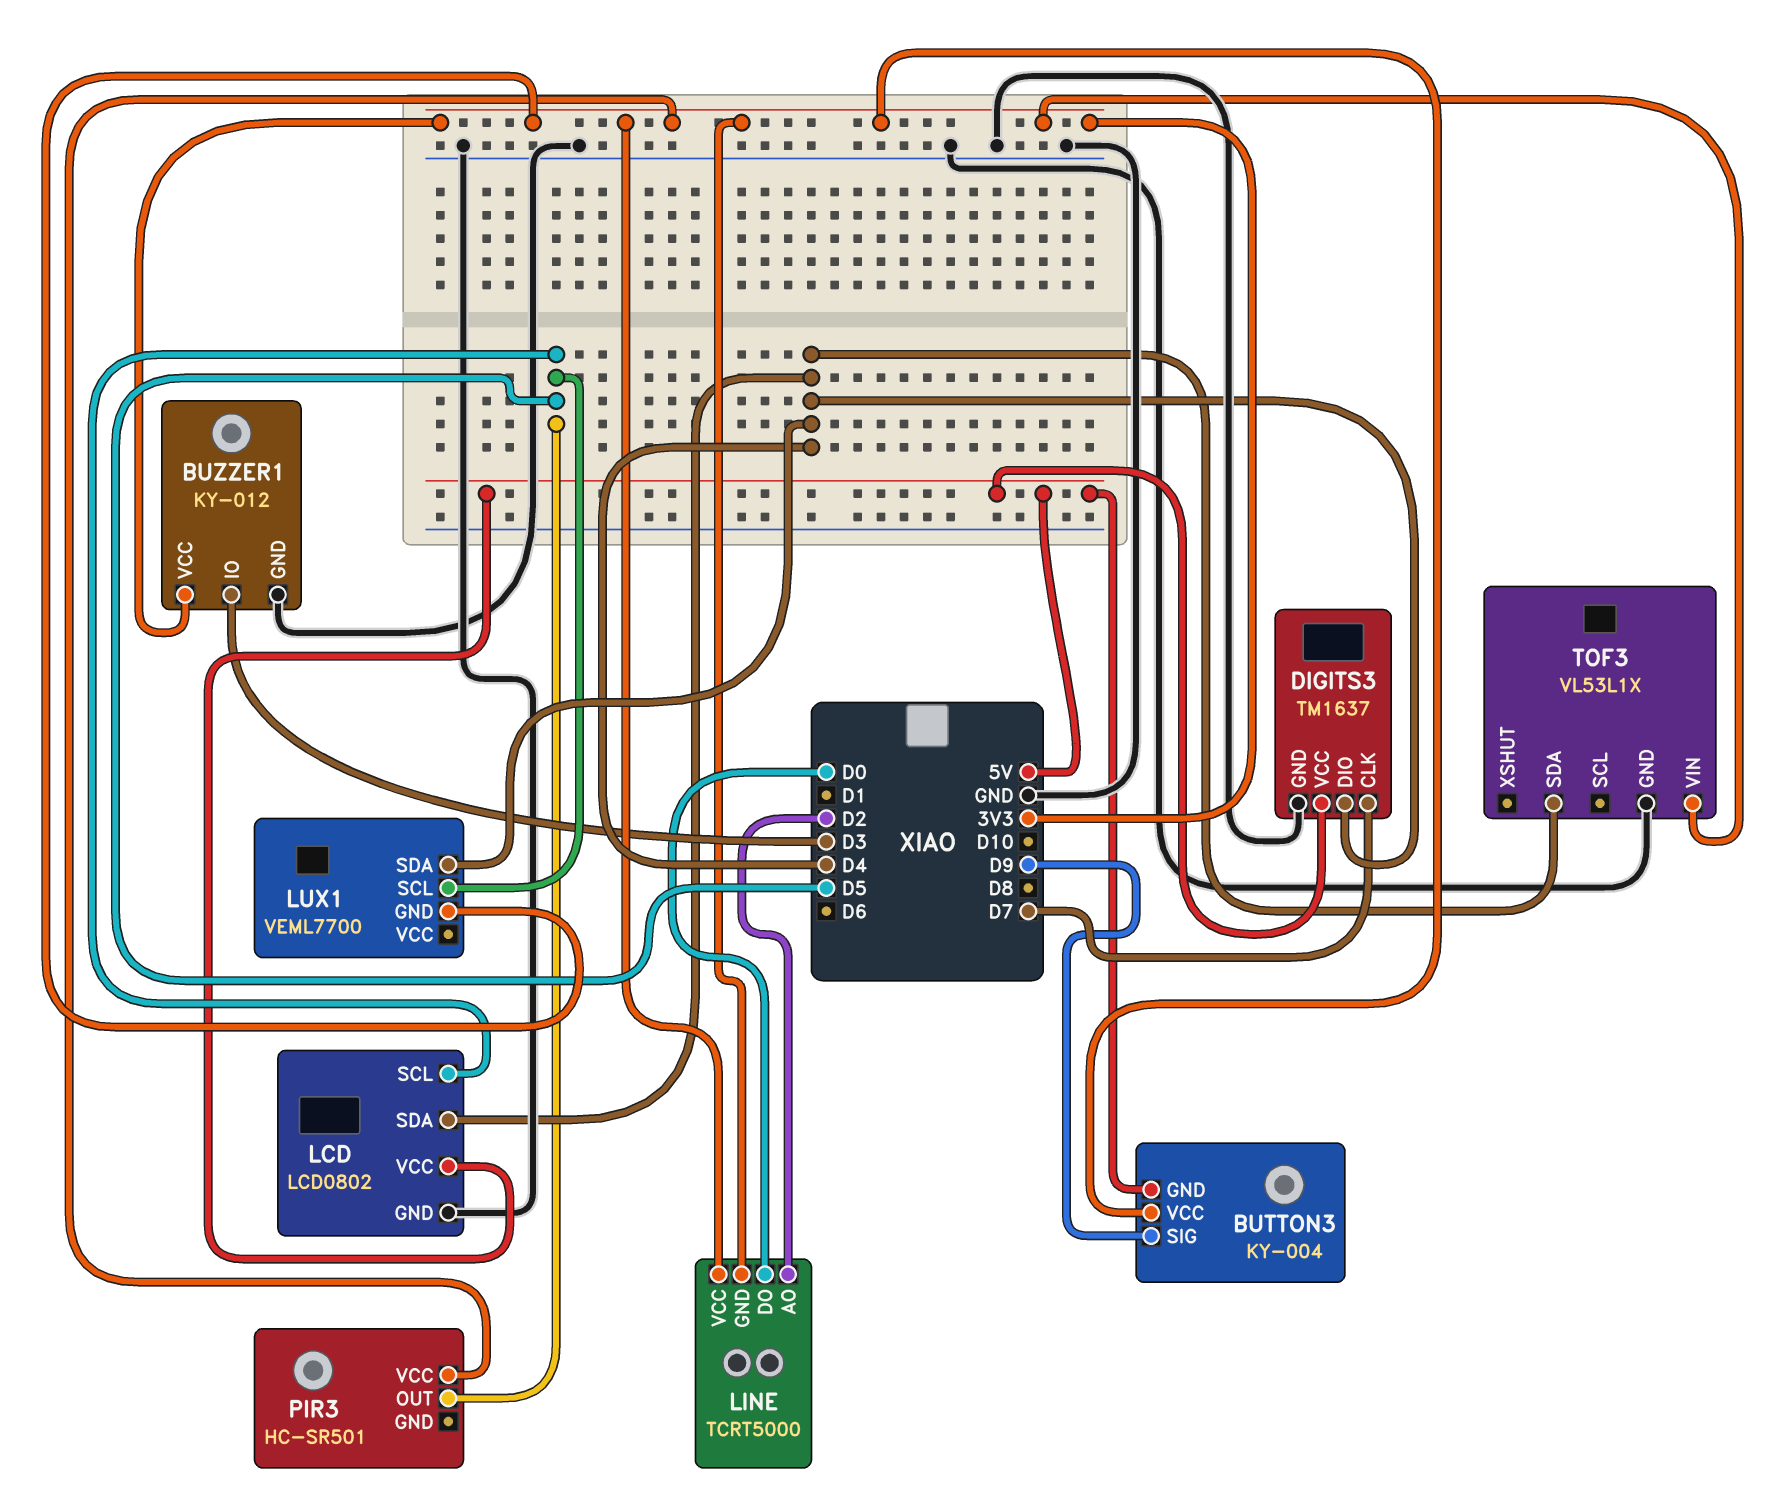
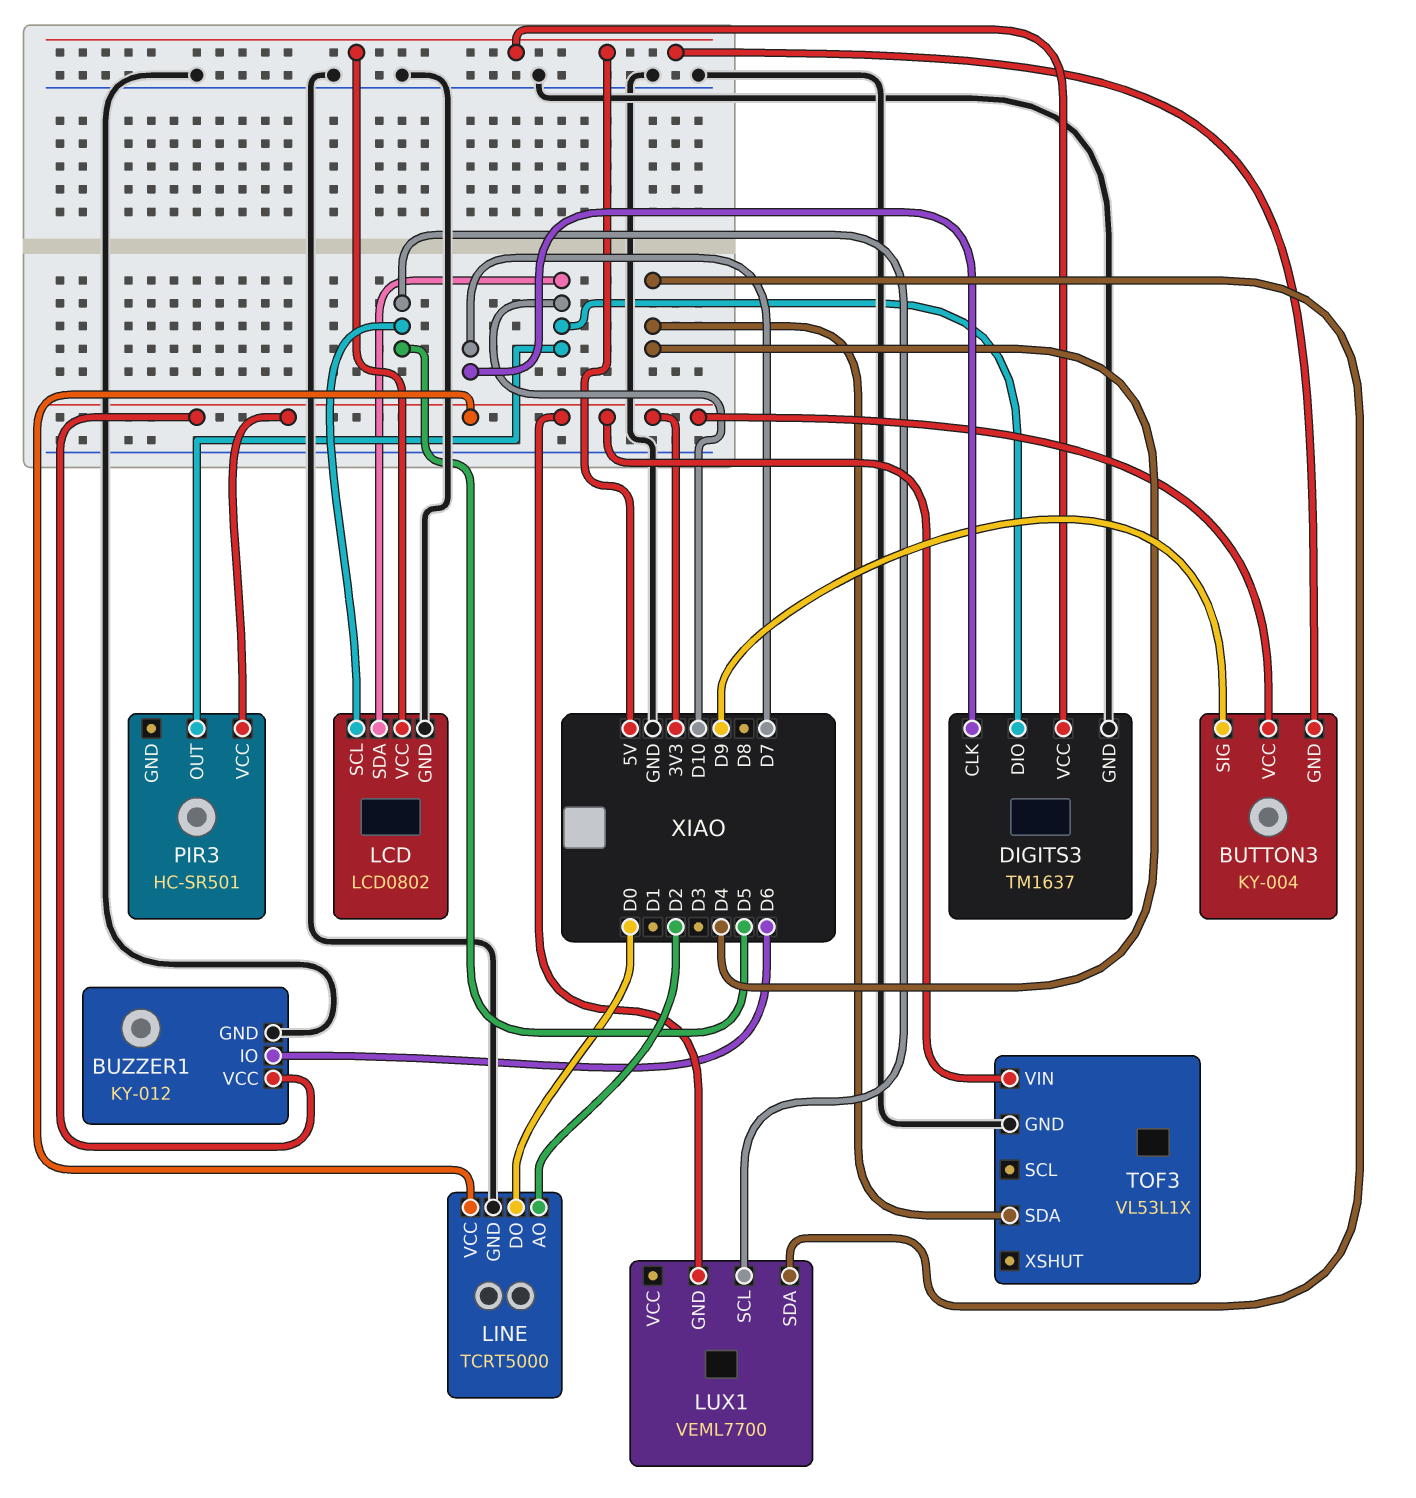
BUZZER1 pin IO: D3 -> D6
DIGITS3 pin DIO: D4 -> D10
LCD pin SDA: D4 -> D10
LINE pin GND: 3V3 -> GND
PIR3 pin OUT: D5 -> D10

